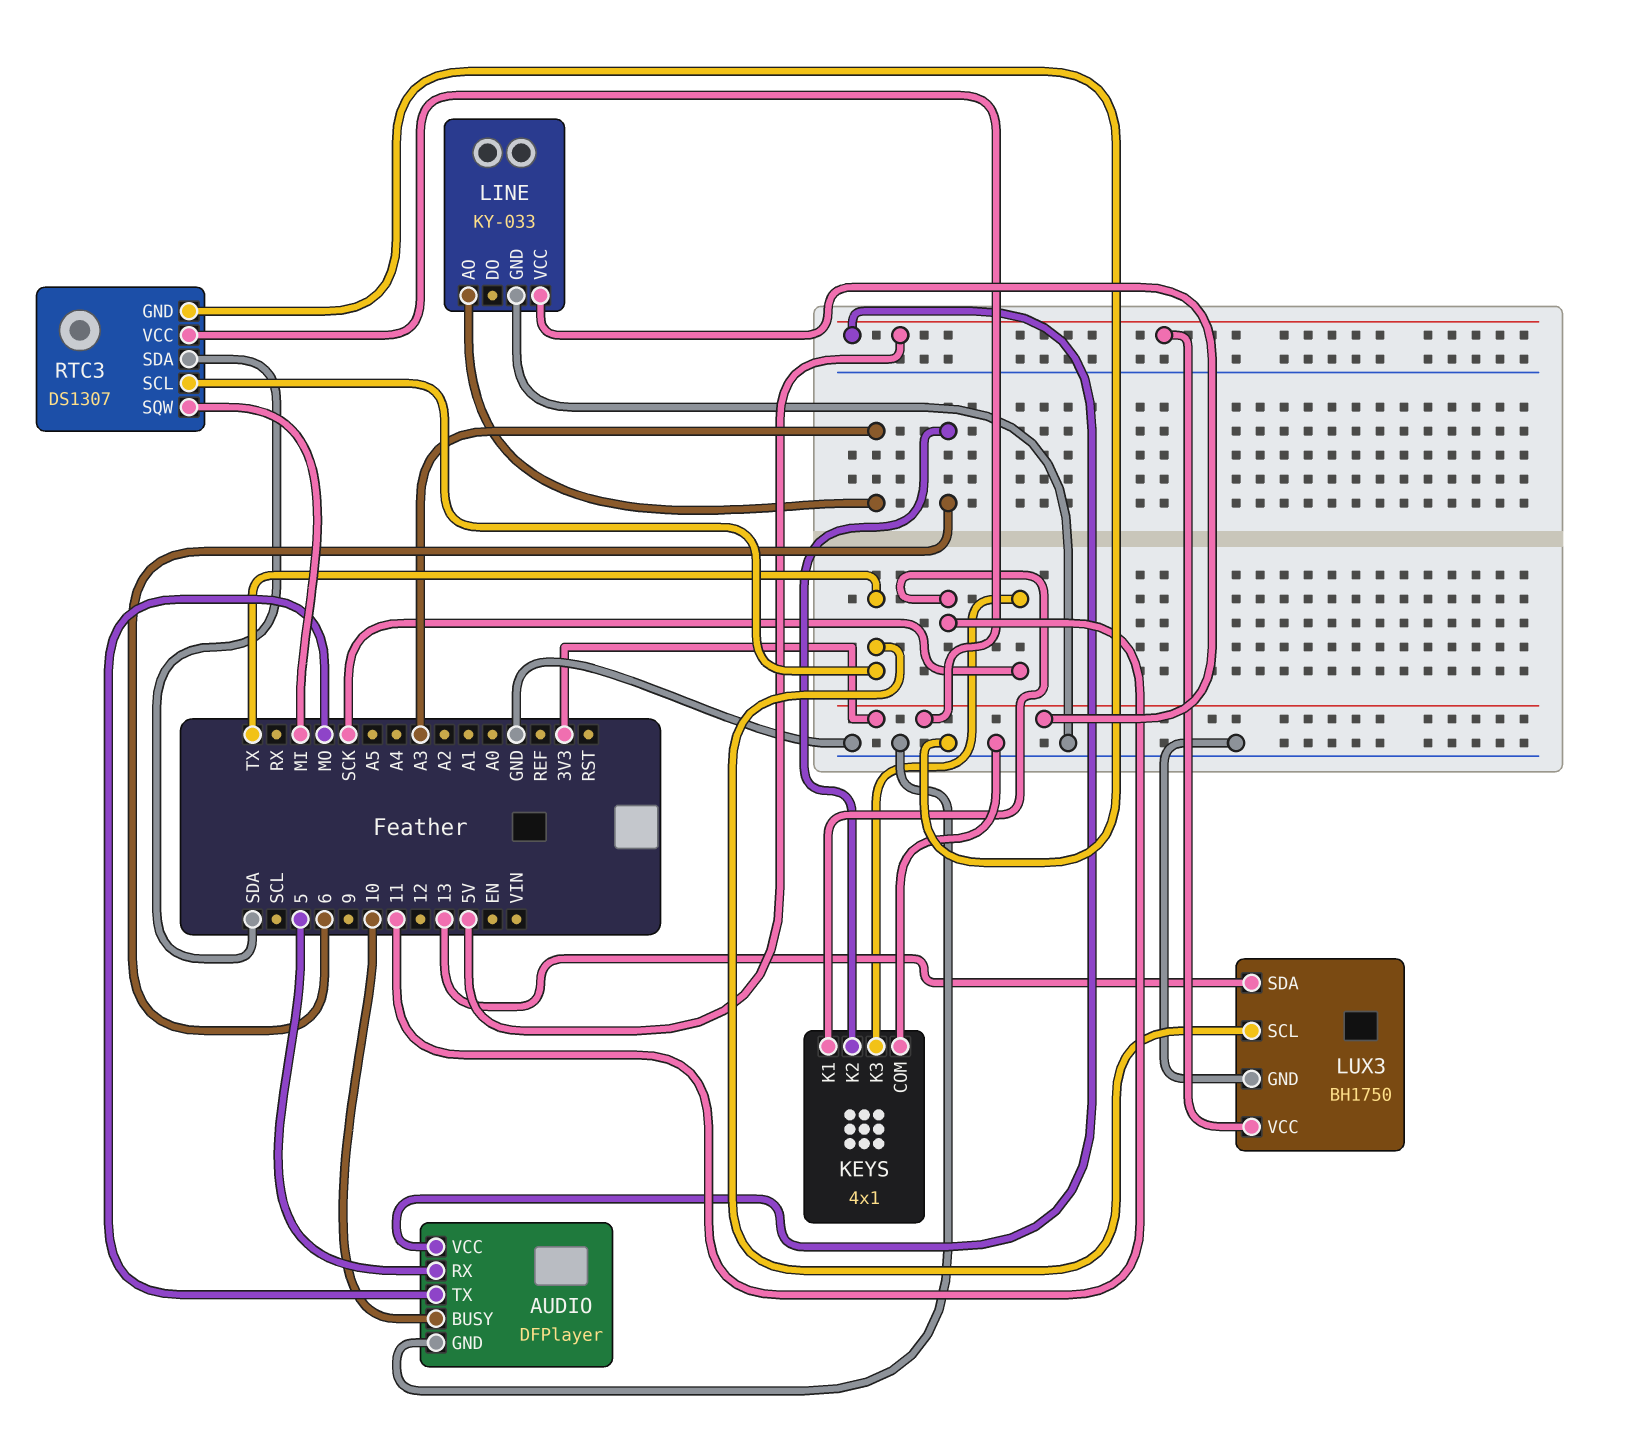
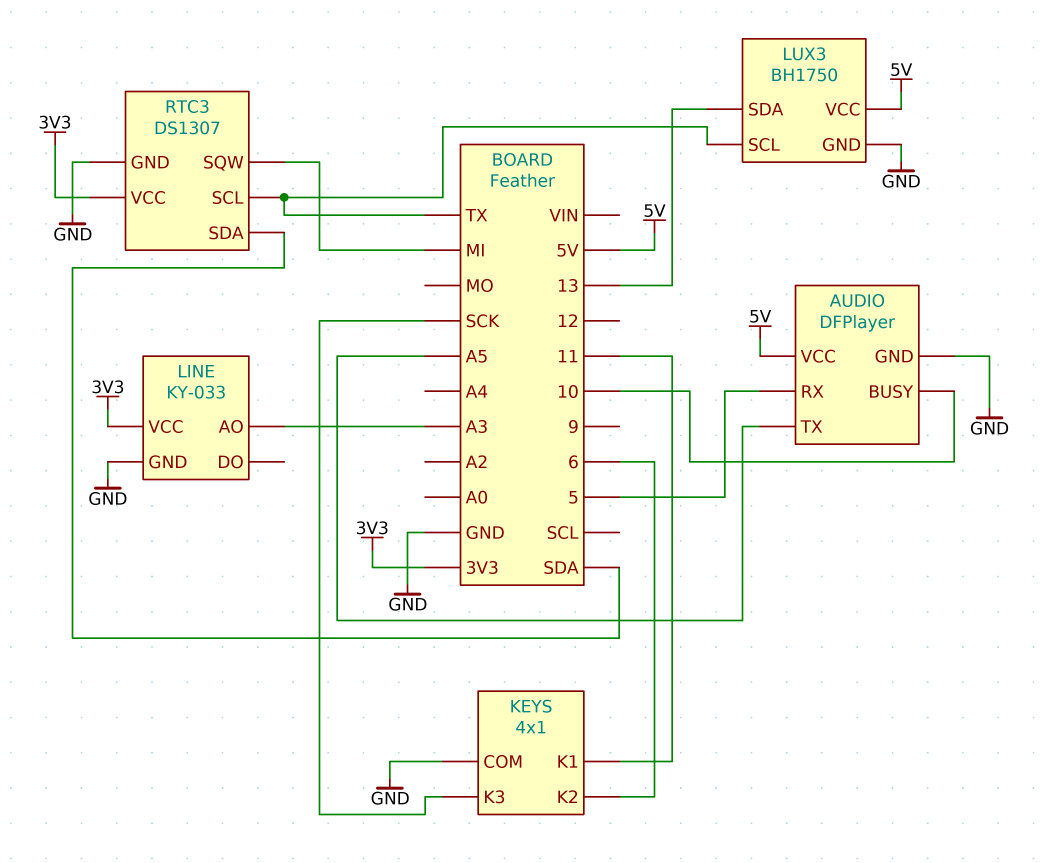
AUDIO pin TX: MO -> A5

